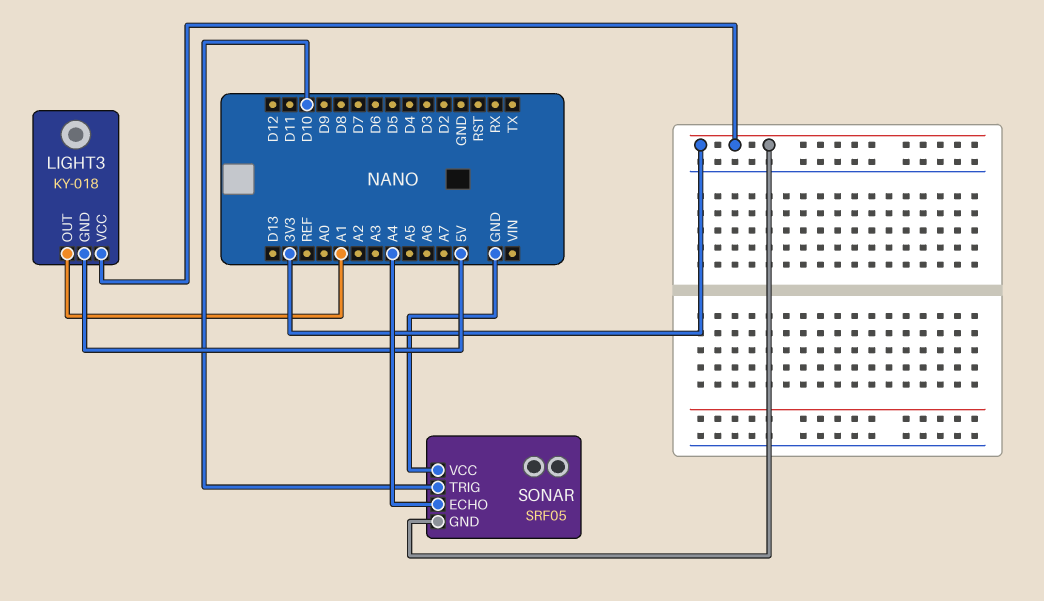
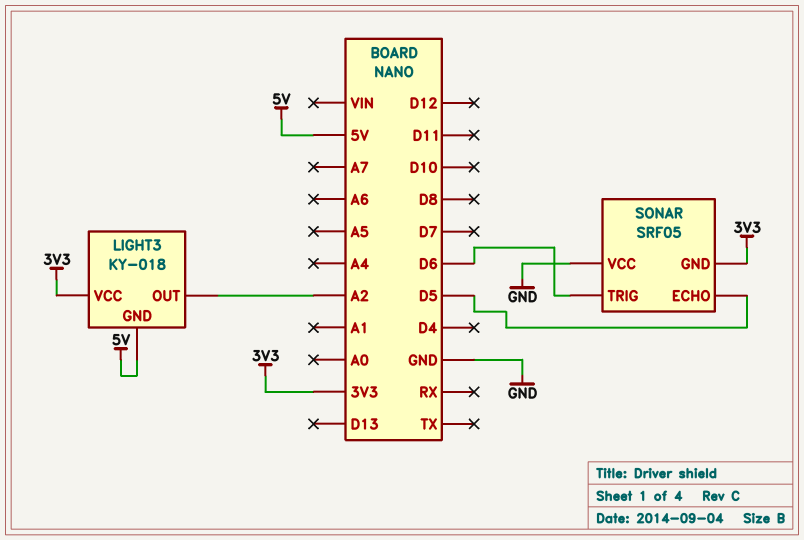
LIGHT3 pin OUT: A1 -> A2
SONAR pin ECHO: A4 -> D5
SONAR pin TRIG: D10 -> D6

